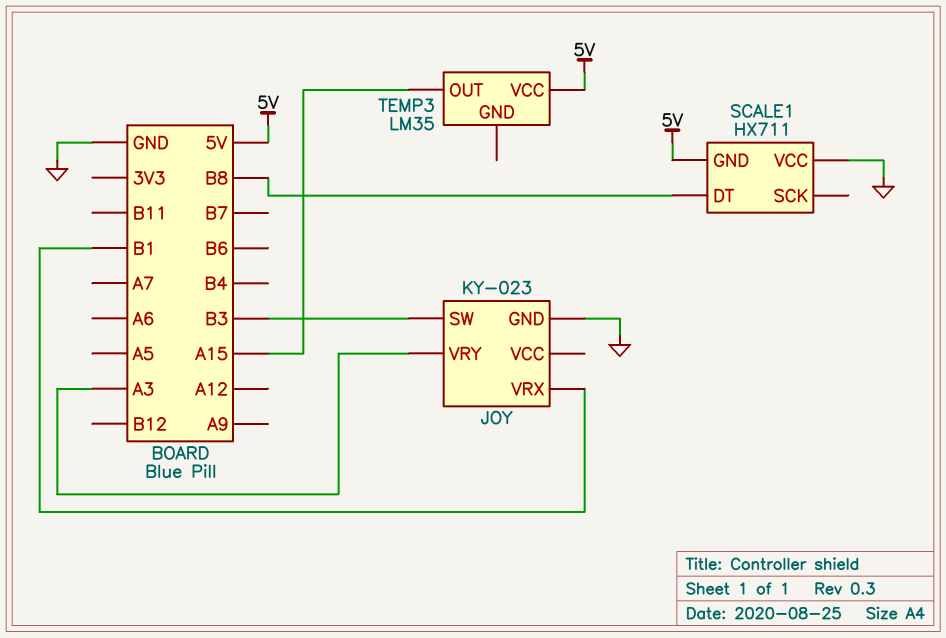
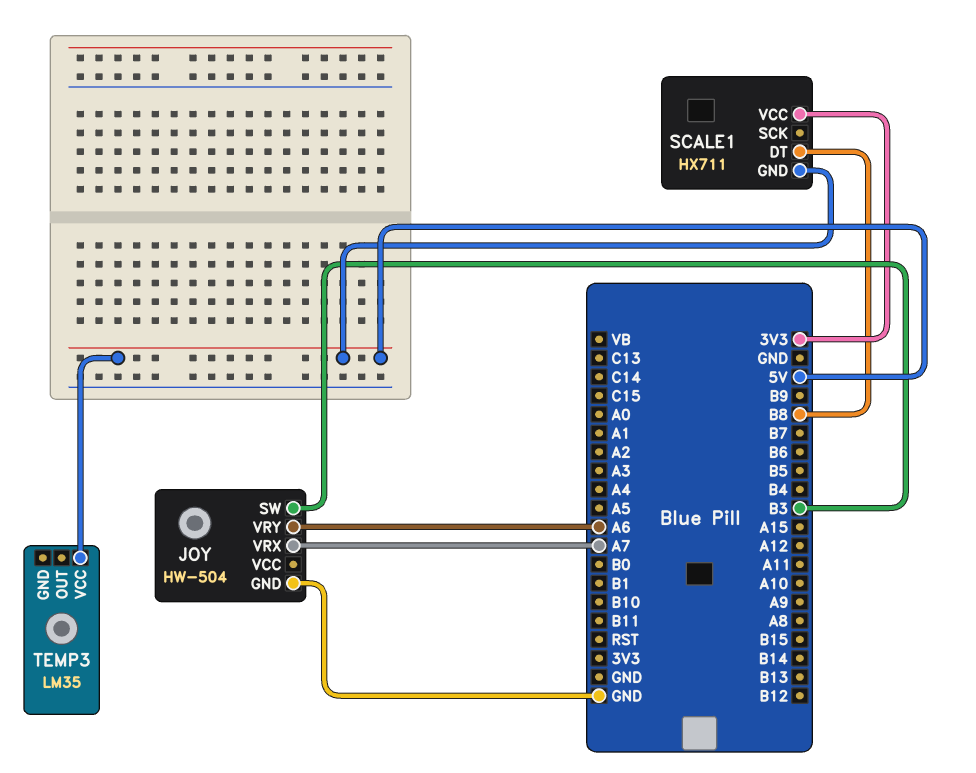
JOY: KY-023 -> HW-504
JOY pin VRX: B1 -> A7
JOY pin VRY: A3 -> A6
SCALE1 pin VCC: GND -> 3V3
TEMP3 pin OUT: A15 -> none

